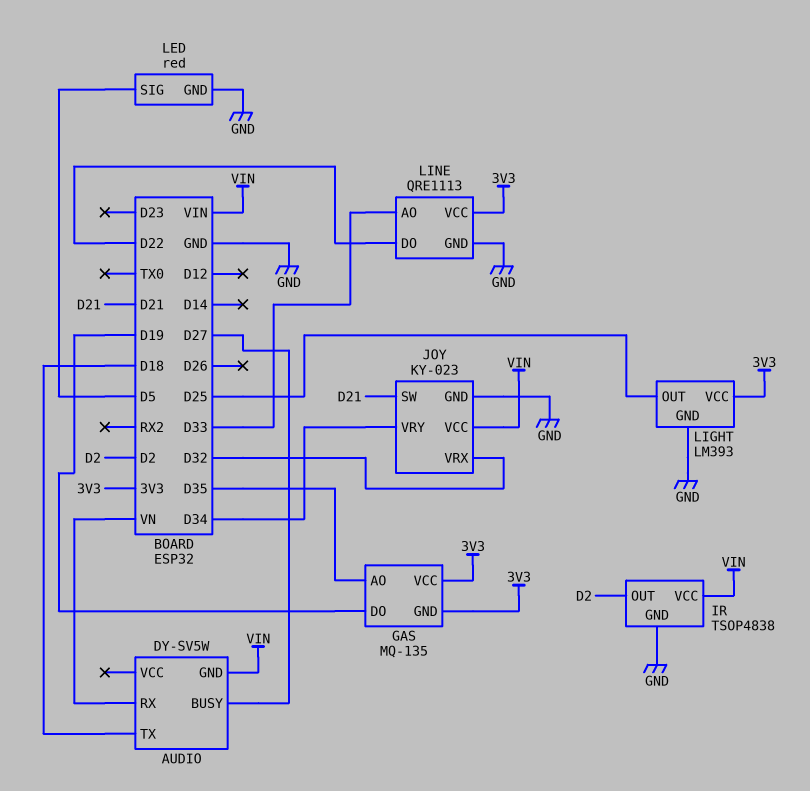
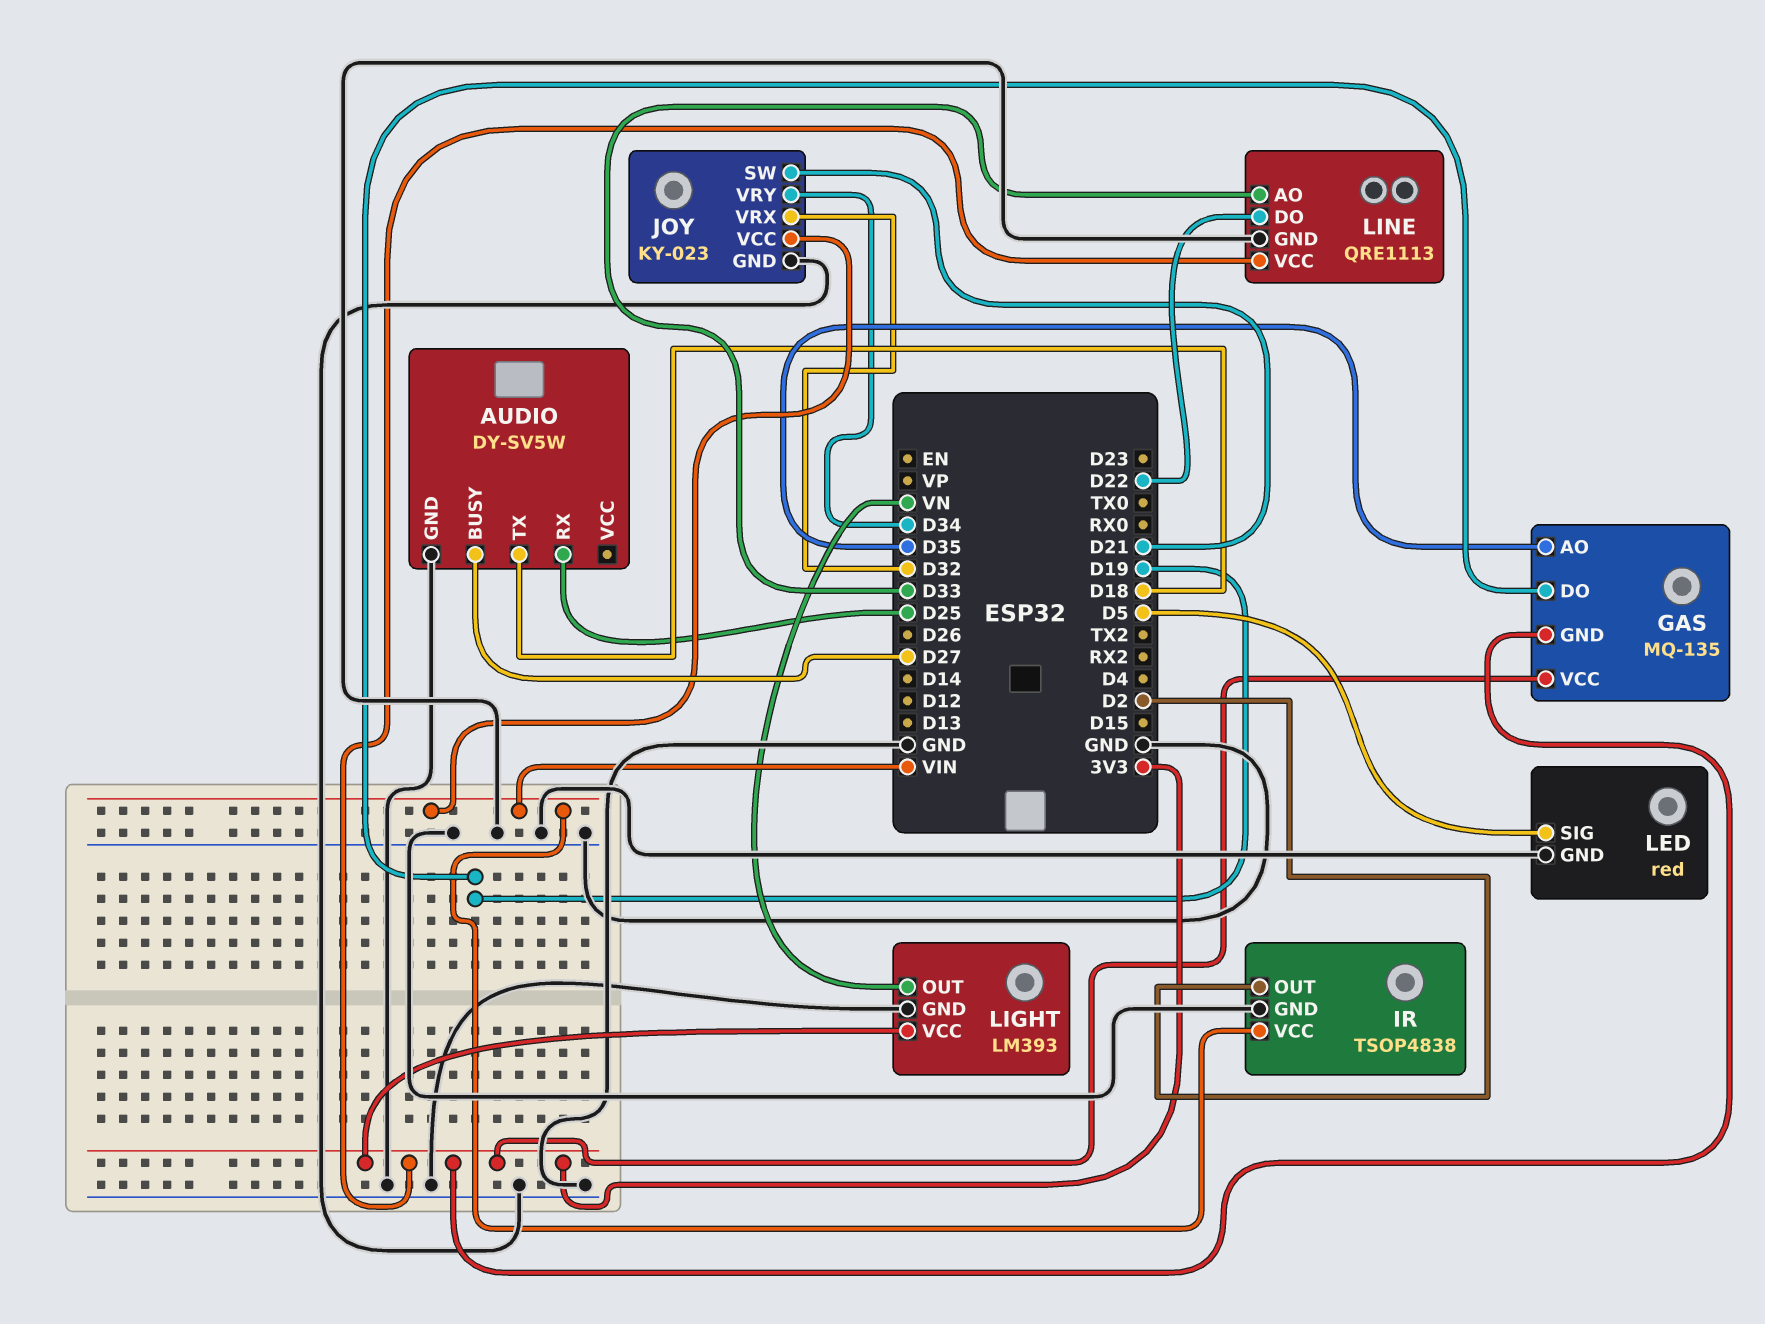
AUDIO pin GND: VIN -> GND
AUDIO pin RX: VN -> D25
LIGHT pin OUT: D25 -> VN

